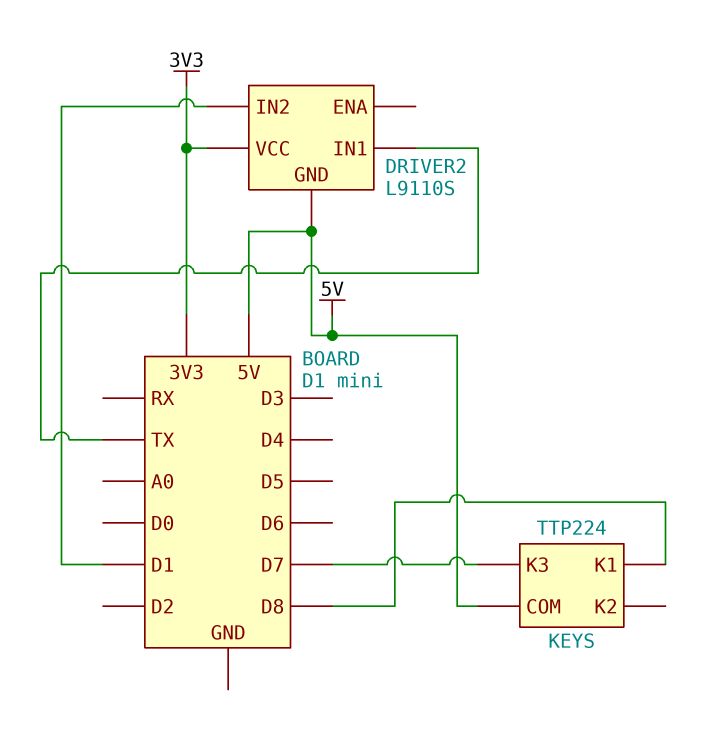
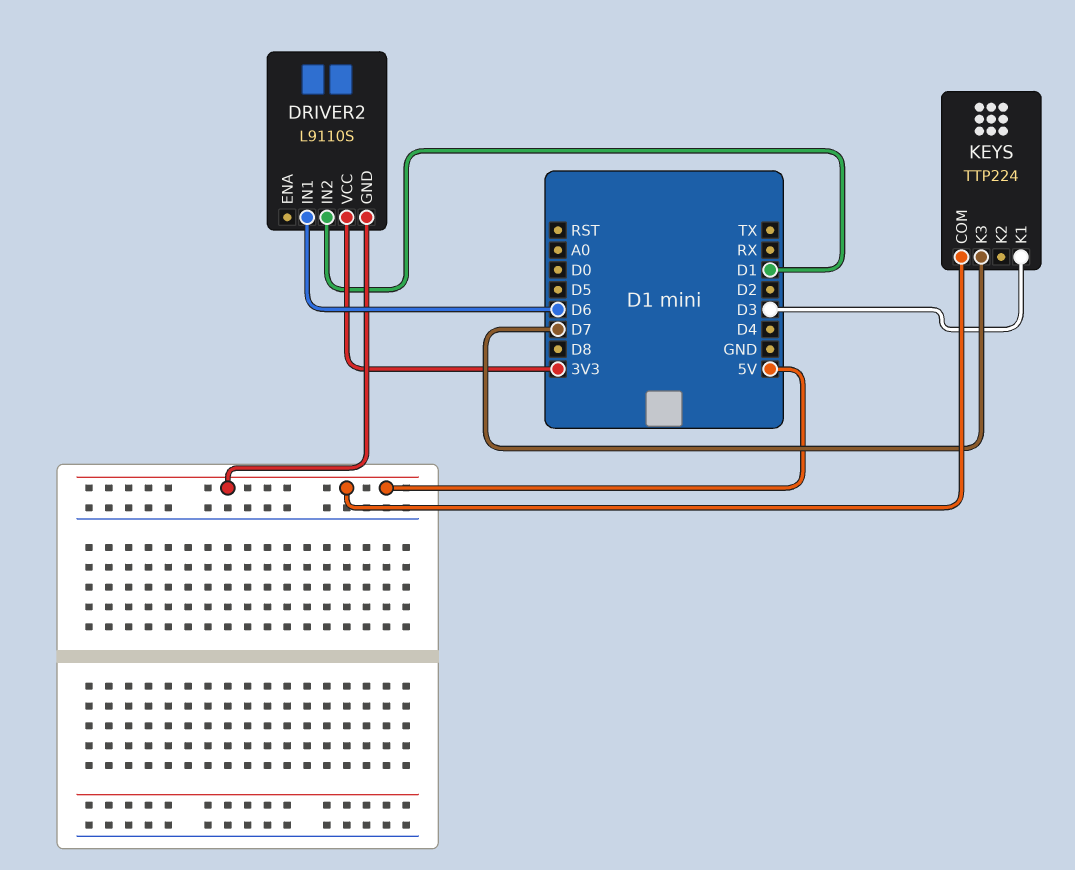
DRIVER2 pin IN1: TX -> D6
KEYS pin K1: D8 -> D3

